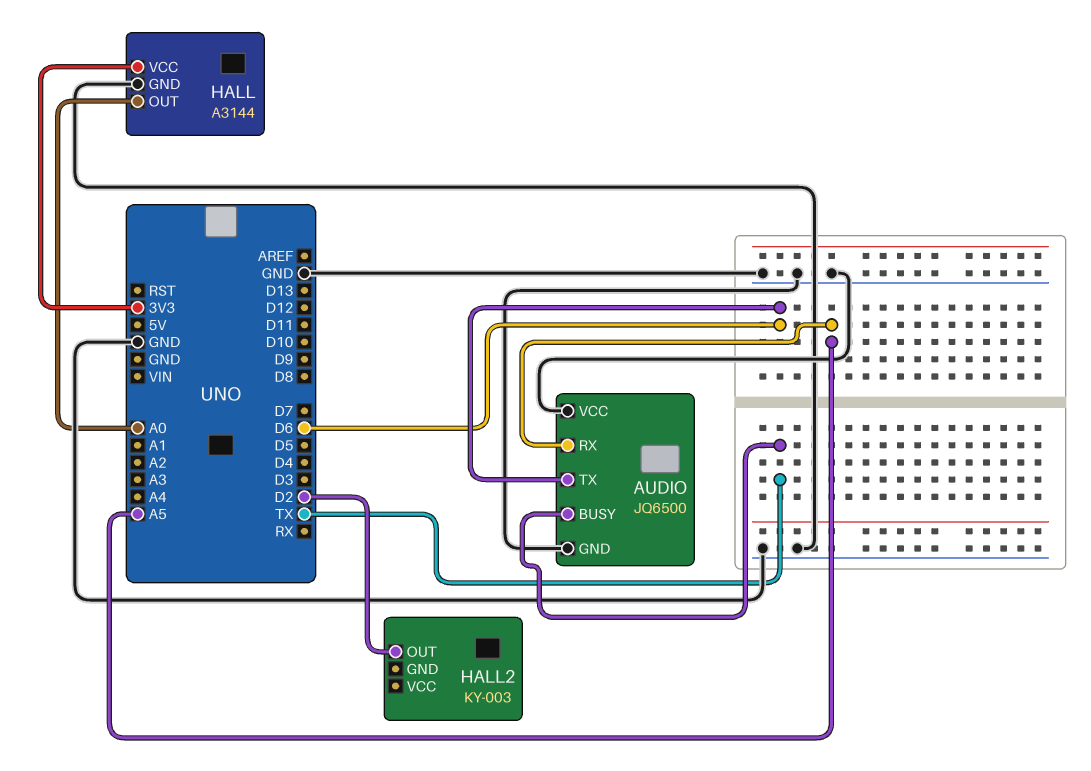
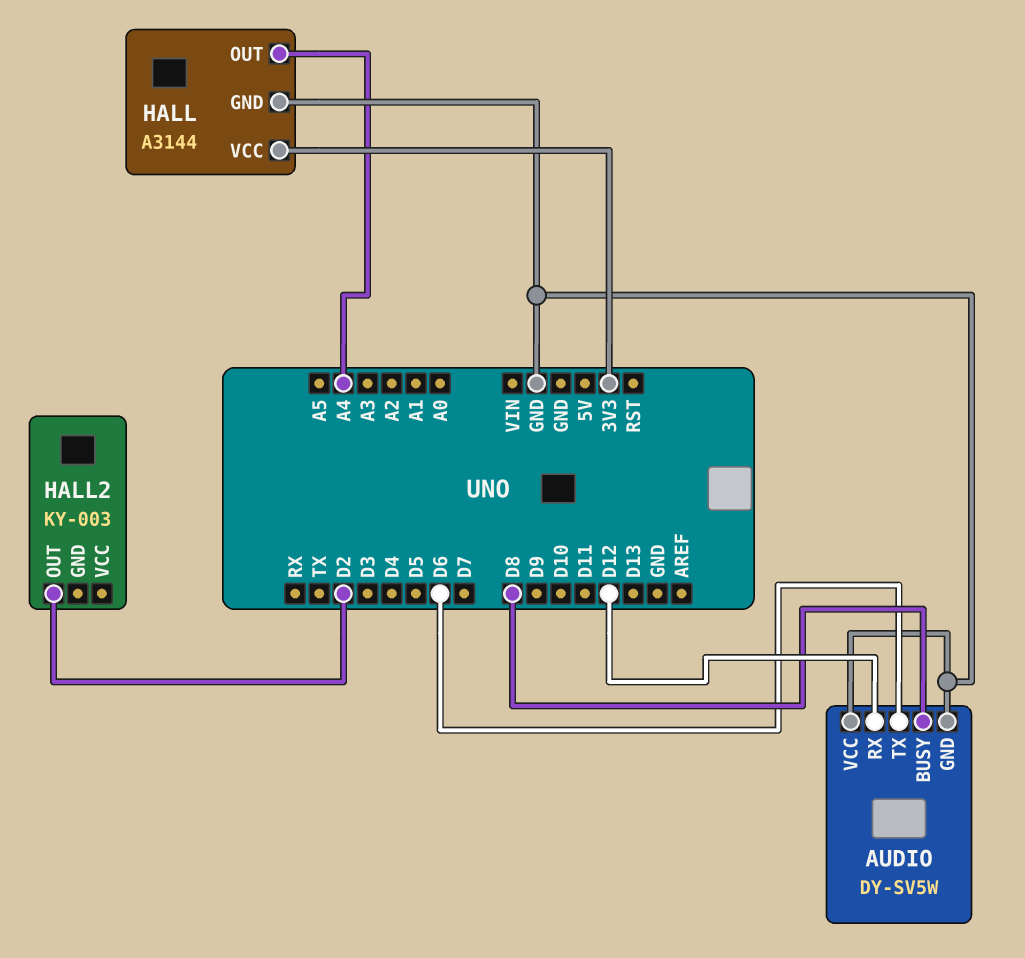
AUDIO: JQ6500 -> DY-SV5W
AUDIO pin BUSY: TX -> D8
AUDIO pin RX: A5 -> D12
HALL pin OUT: A0 -> A4

